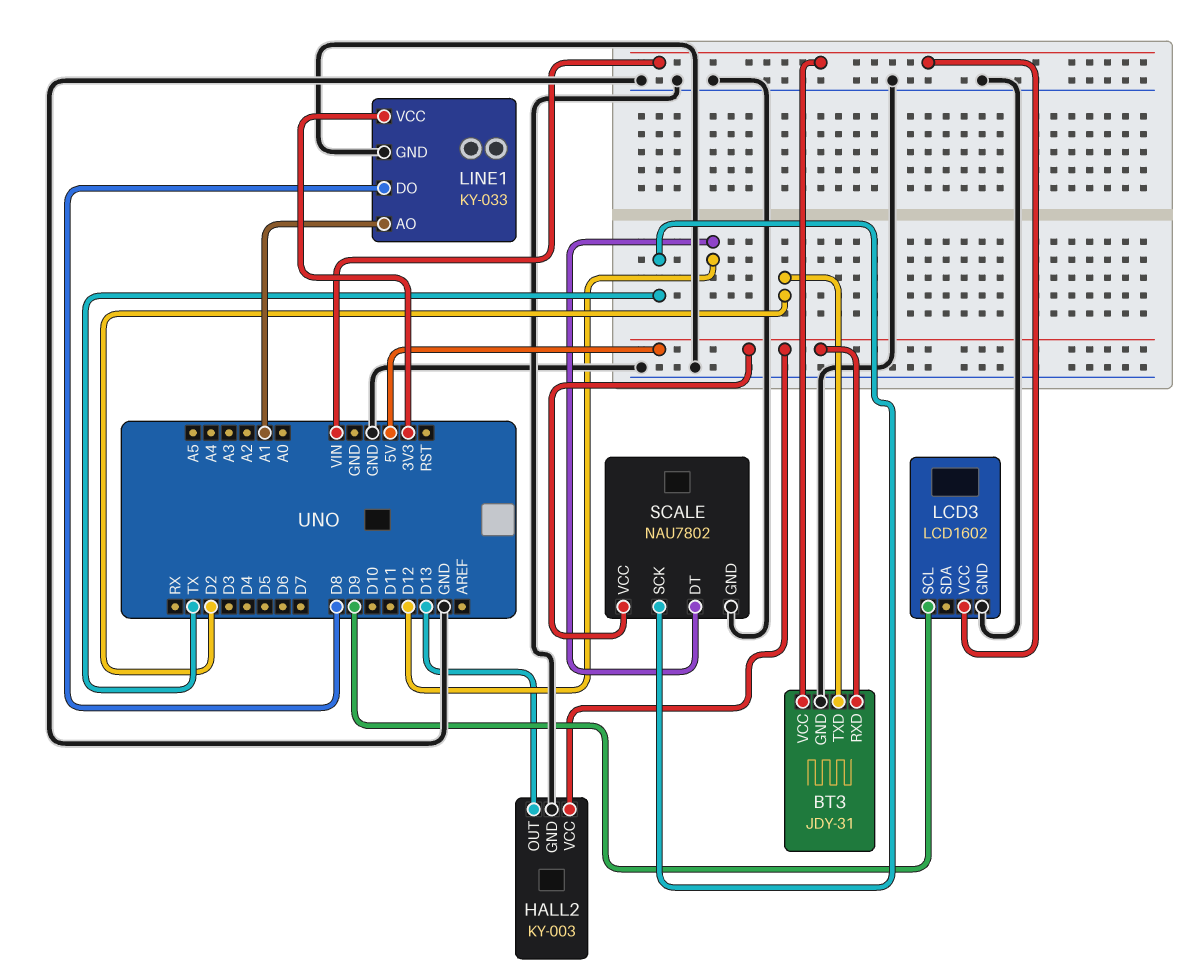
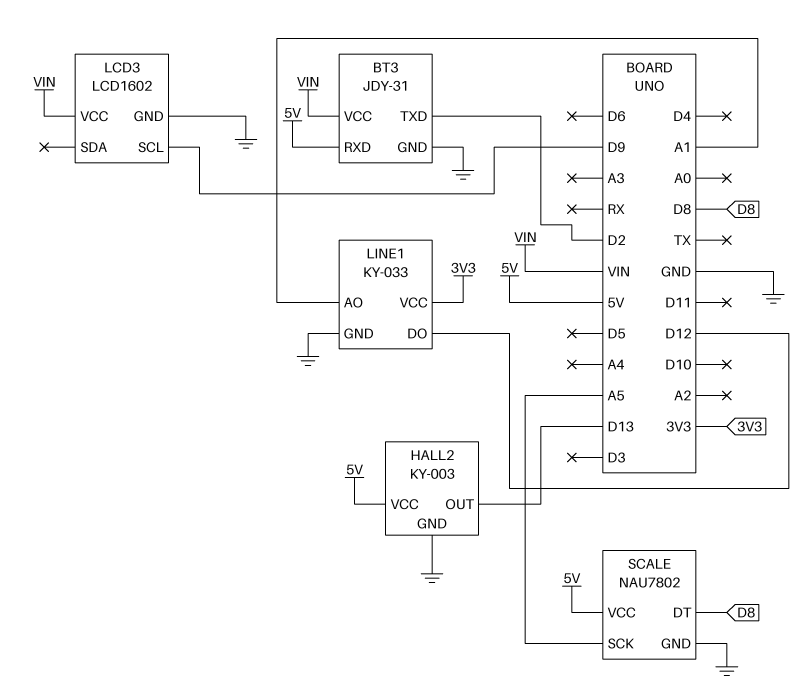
LINE1 pin DO: D8 -> D12
SCALE pin DT: D12 -> D8
SCALE pin SCK: TX -> A5

